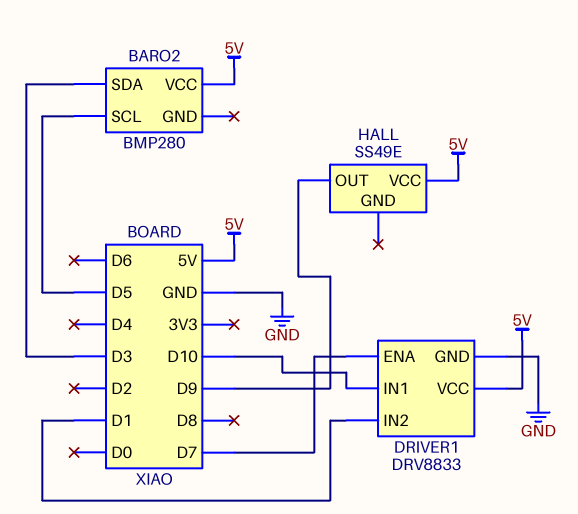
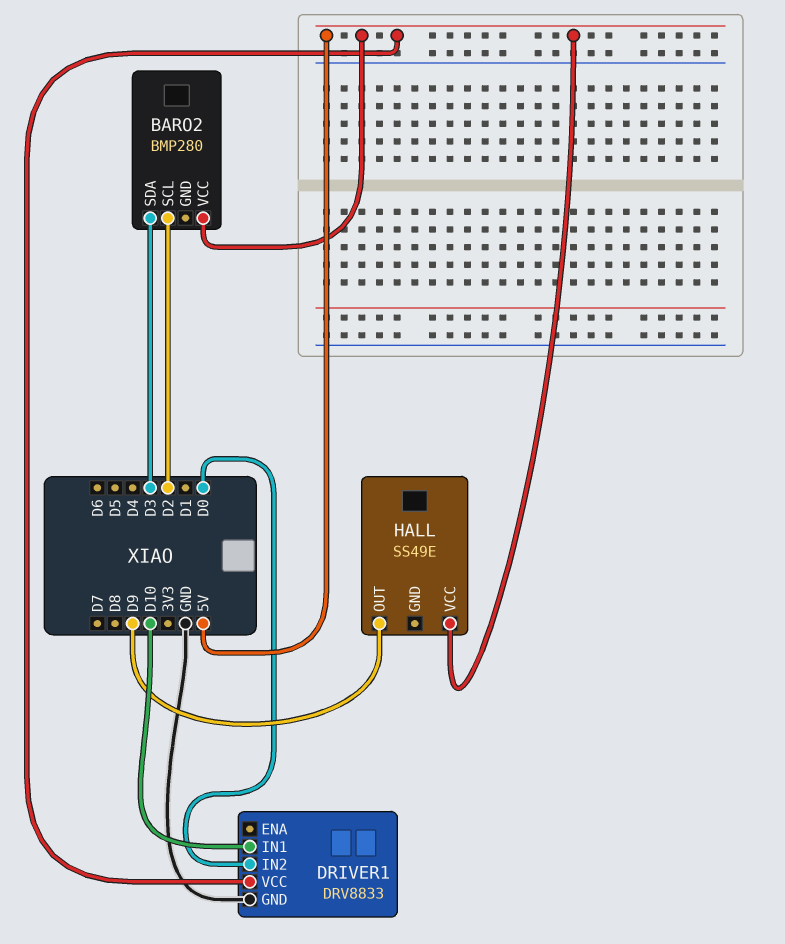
BARO2 pin SCL: D5 -> D2
DRIVER1 pin ENA: D7 -> none
DRIVER1 pin IN2: D1 -> D0

